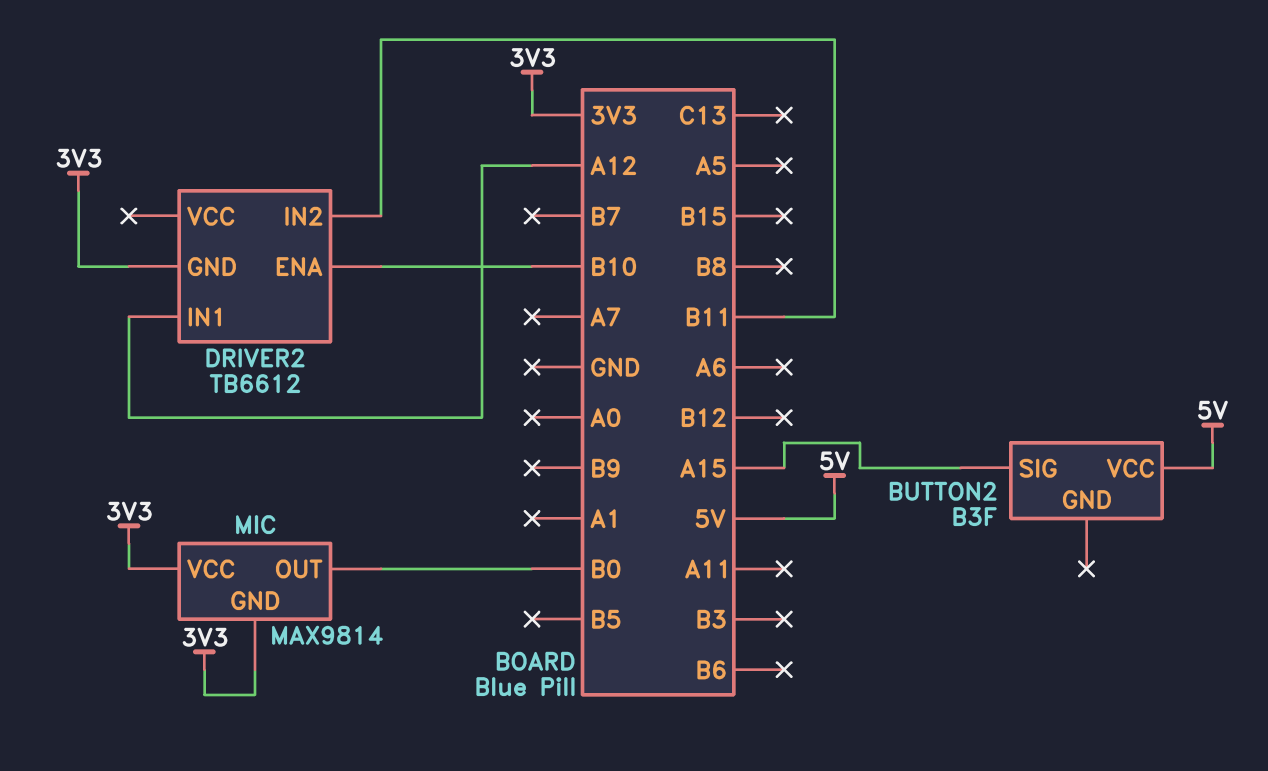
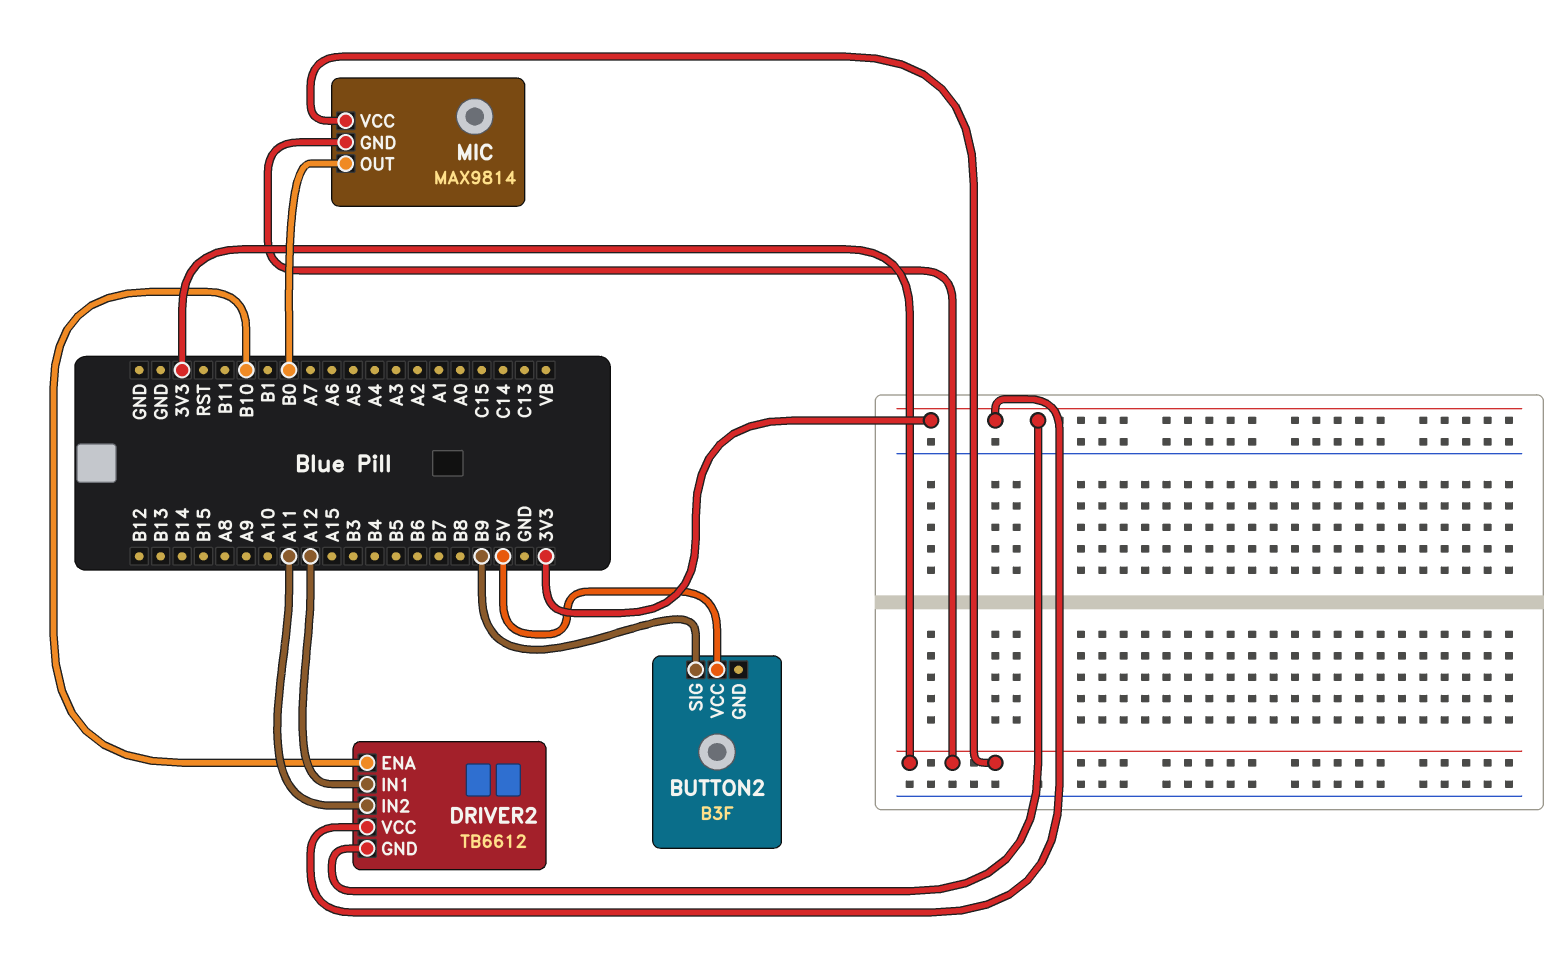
BUTTON2 pin SIG: A15 -> B9
DRIVER2 pin IN2: B11 -> A11
DRIVER2 pin VCC: none -> 3V3

